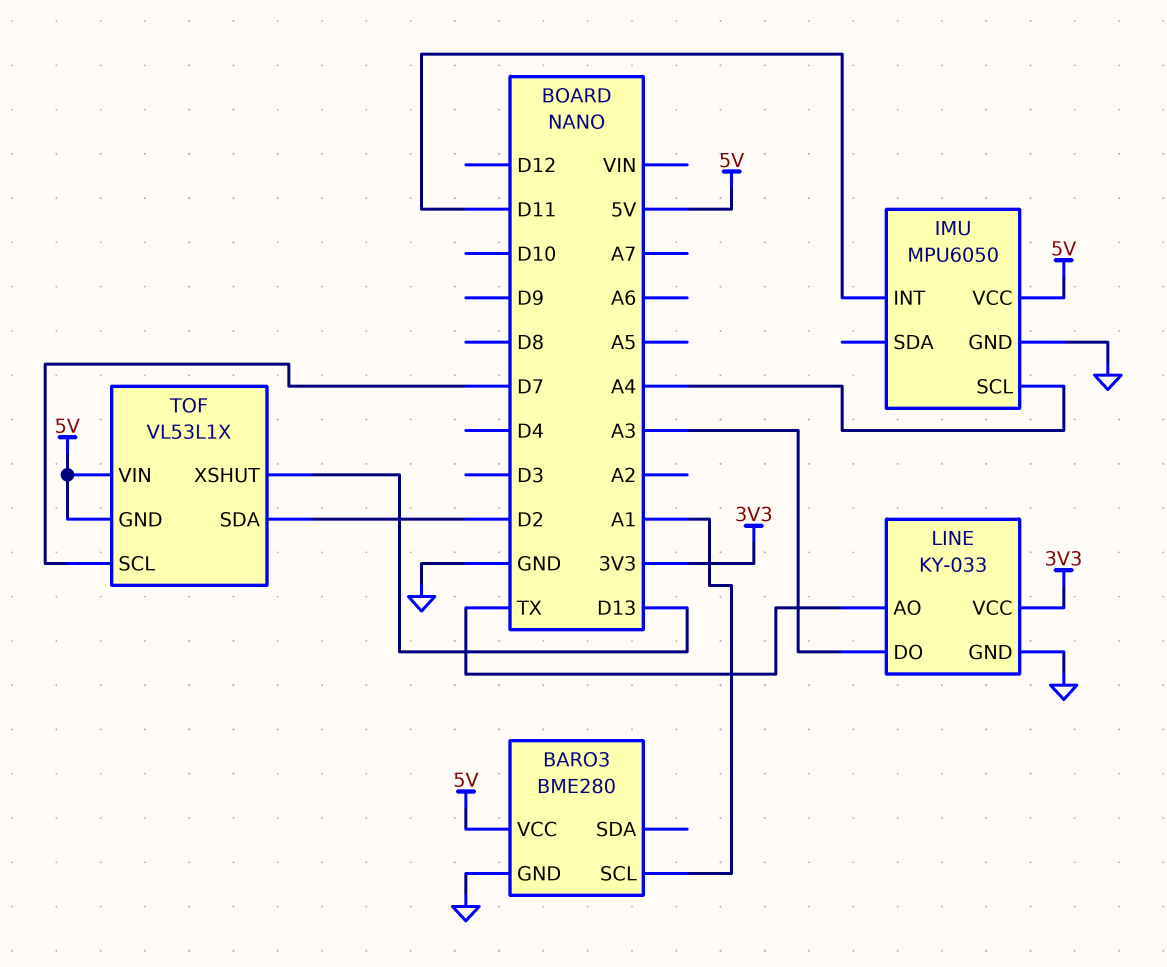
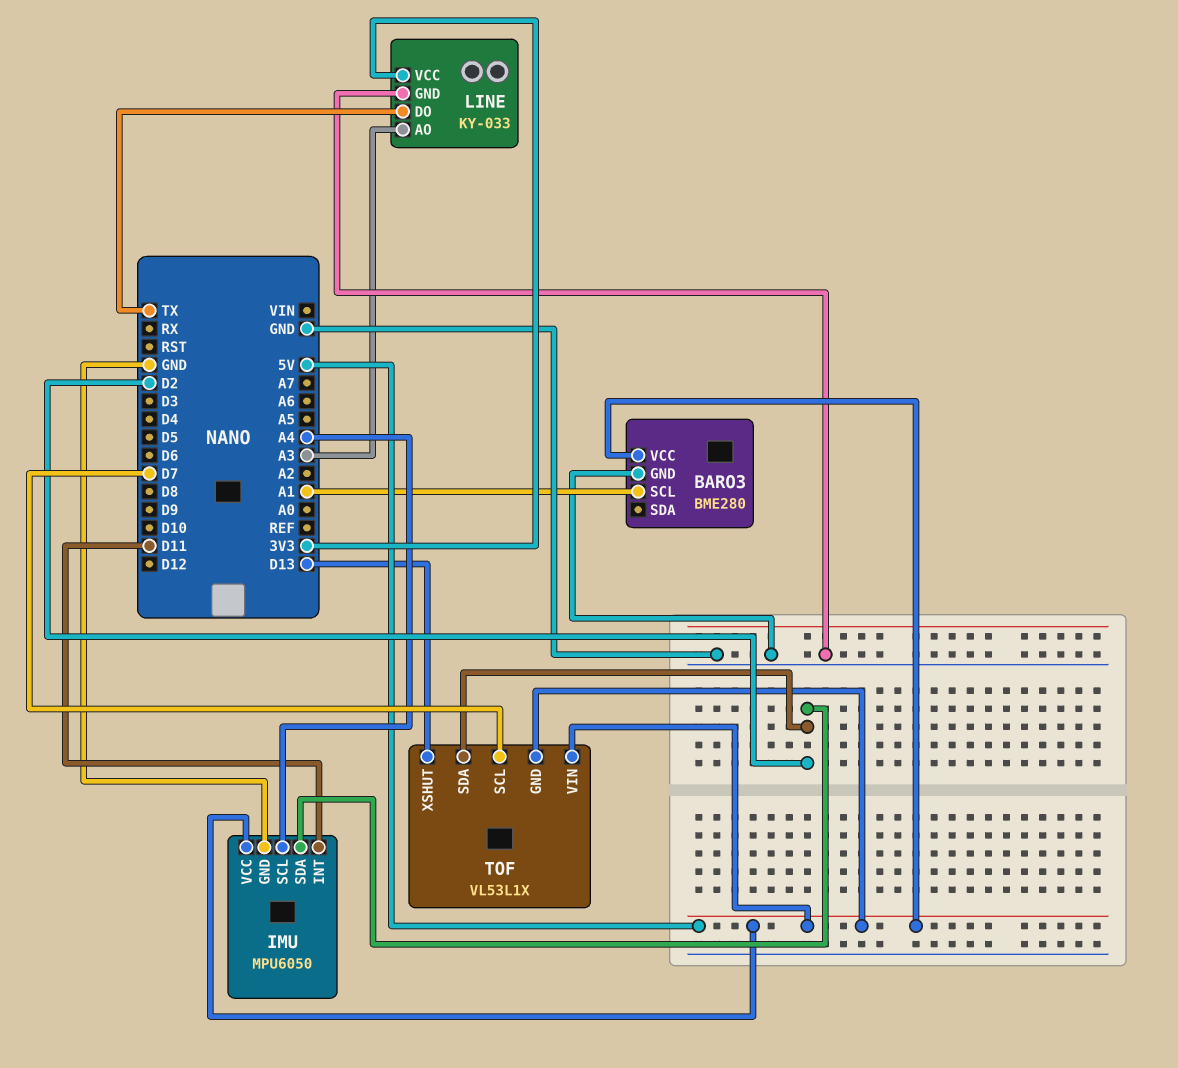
IMU pin SDA: none -> D2
LINE pin AO: TX -> A3
LINE pin DO: A3 -> TX

